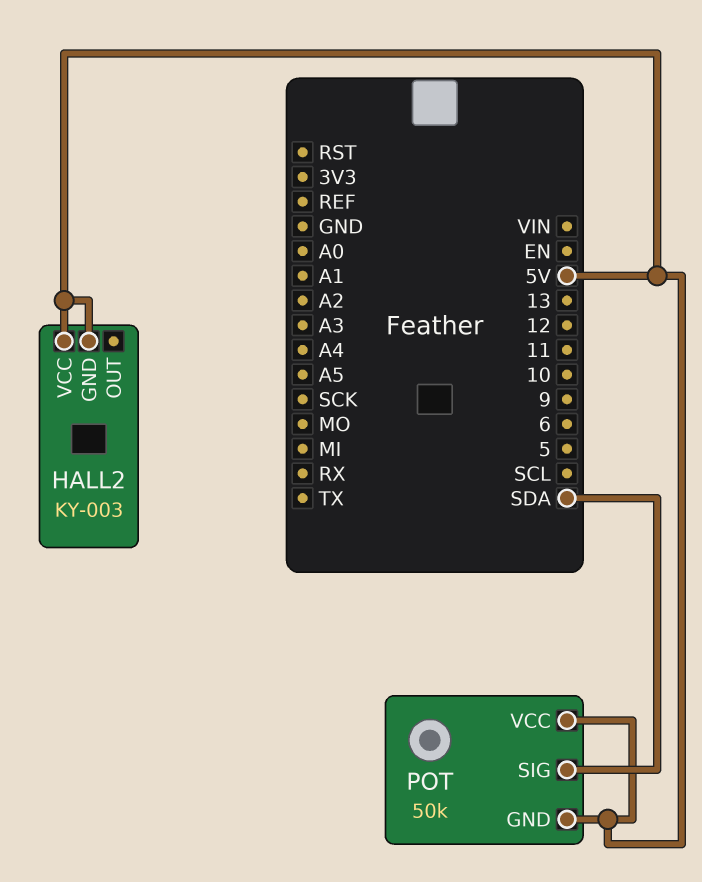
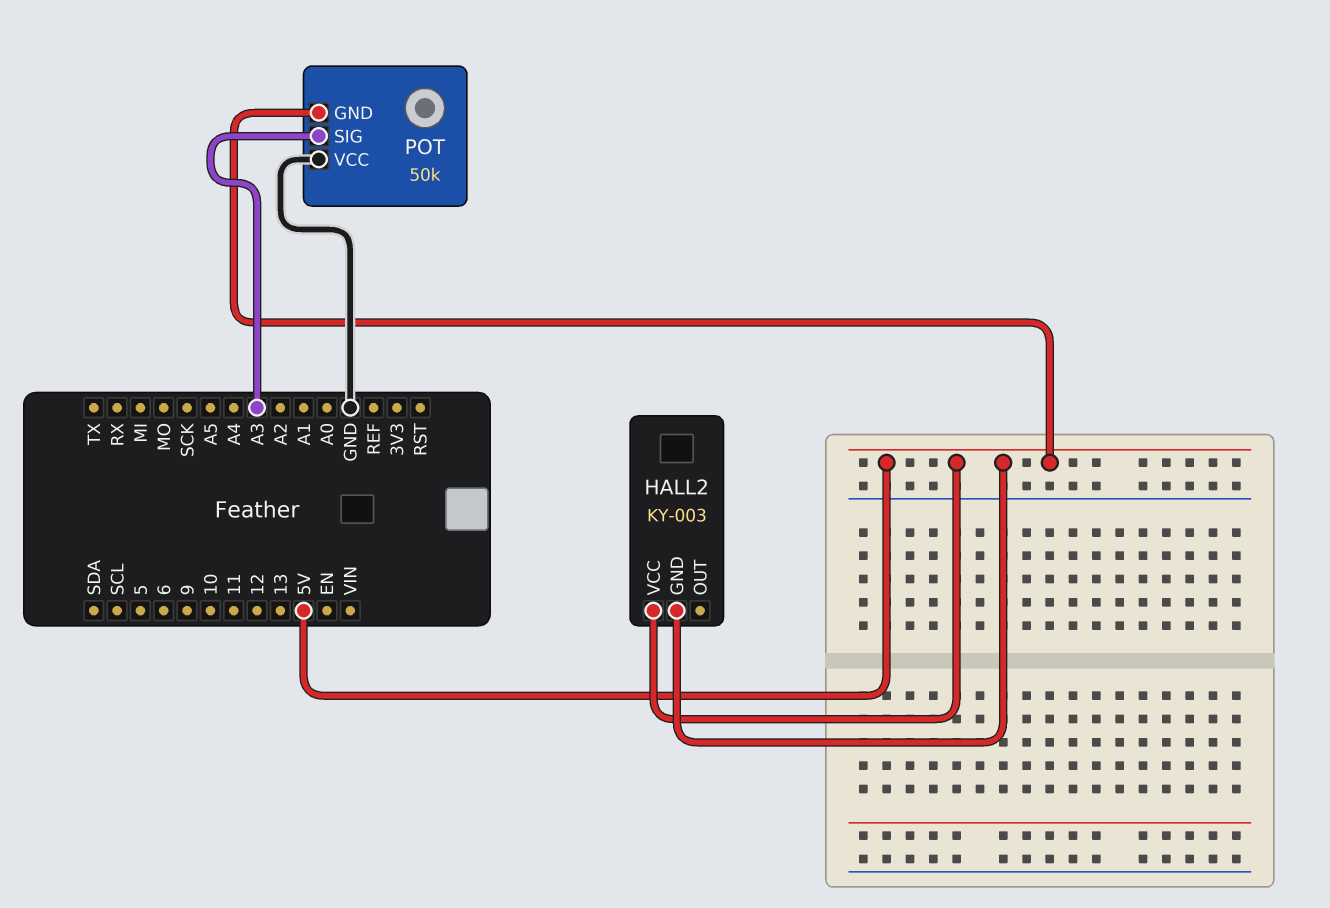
POT pin SIG: SDA -> A3
POT pin VCC: 5V -> GND

